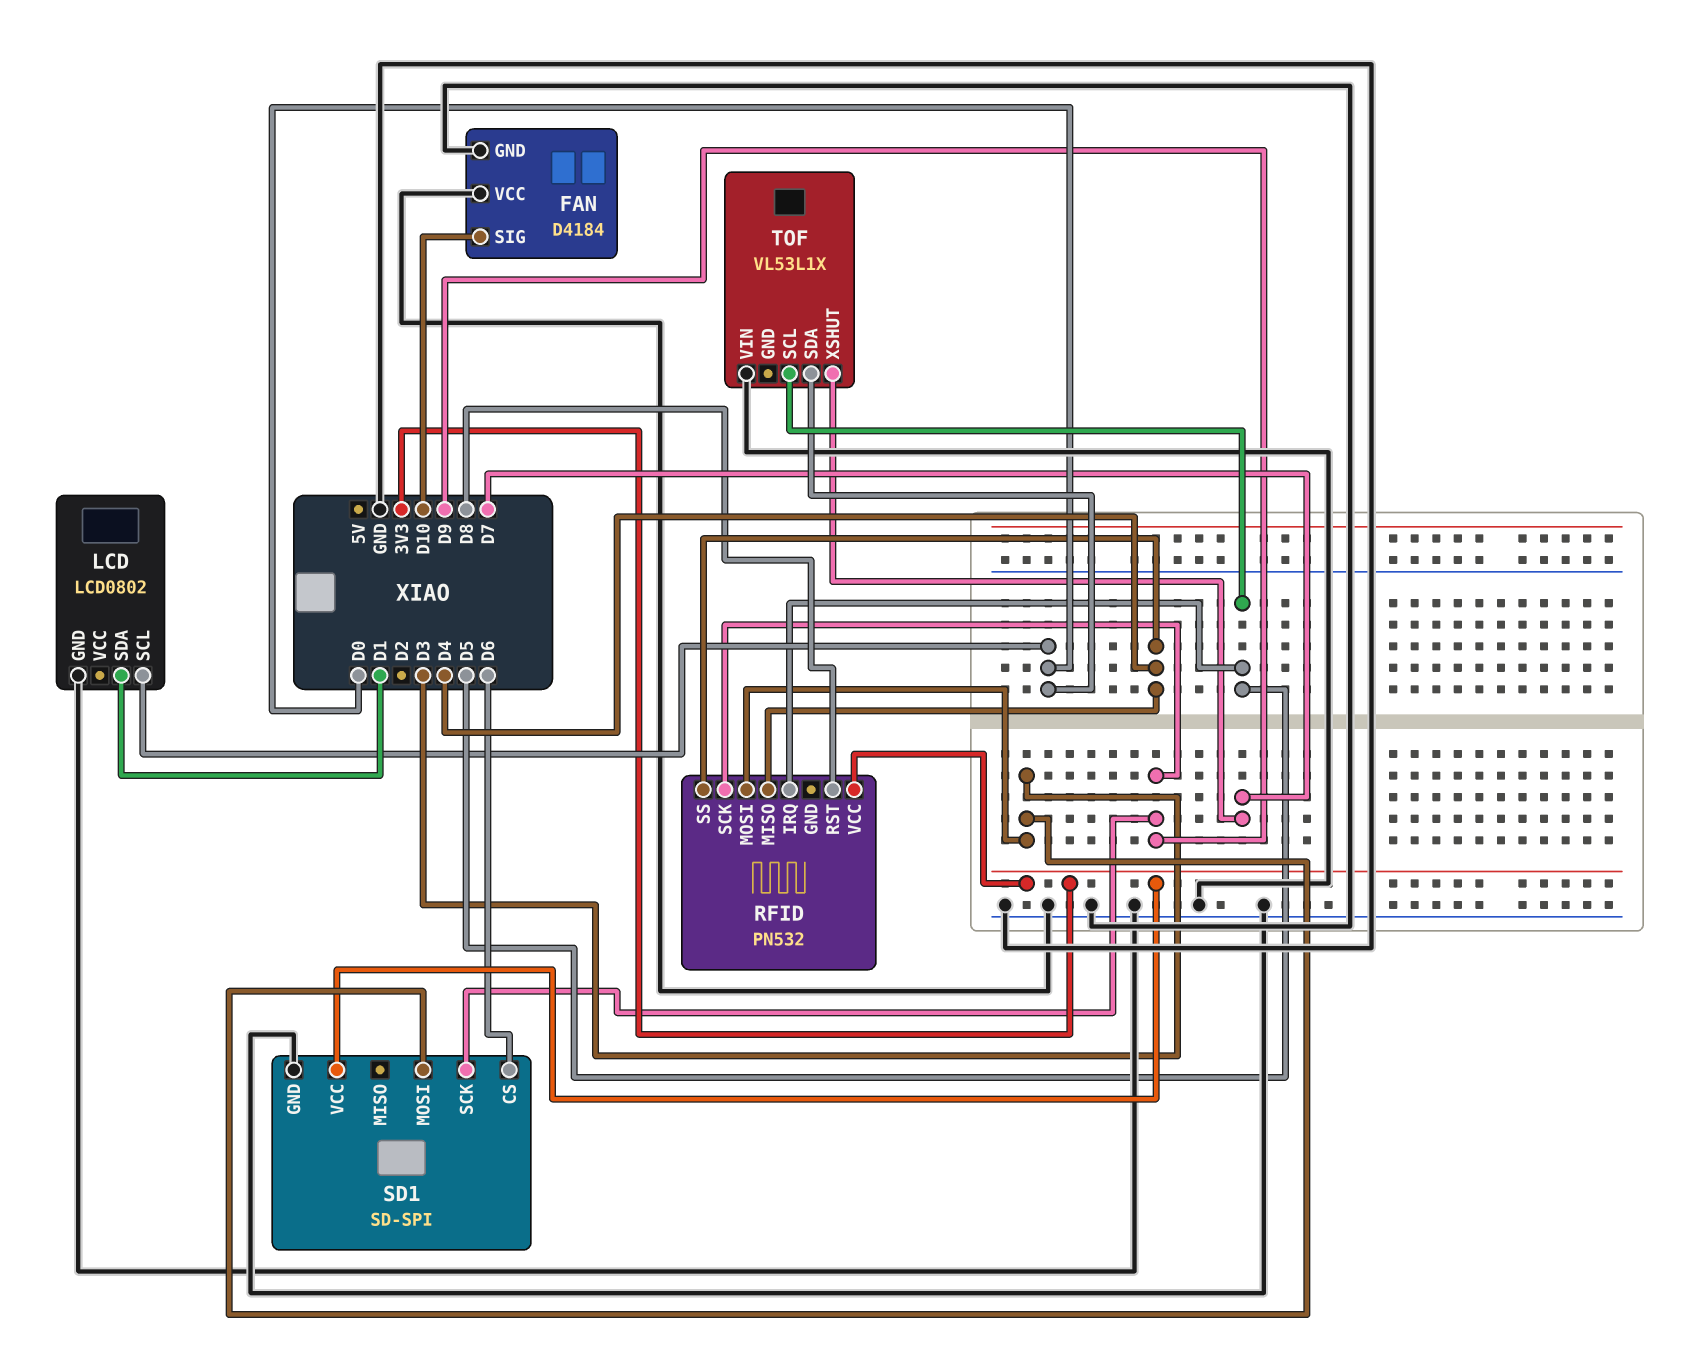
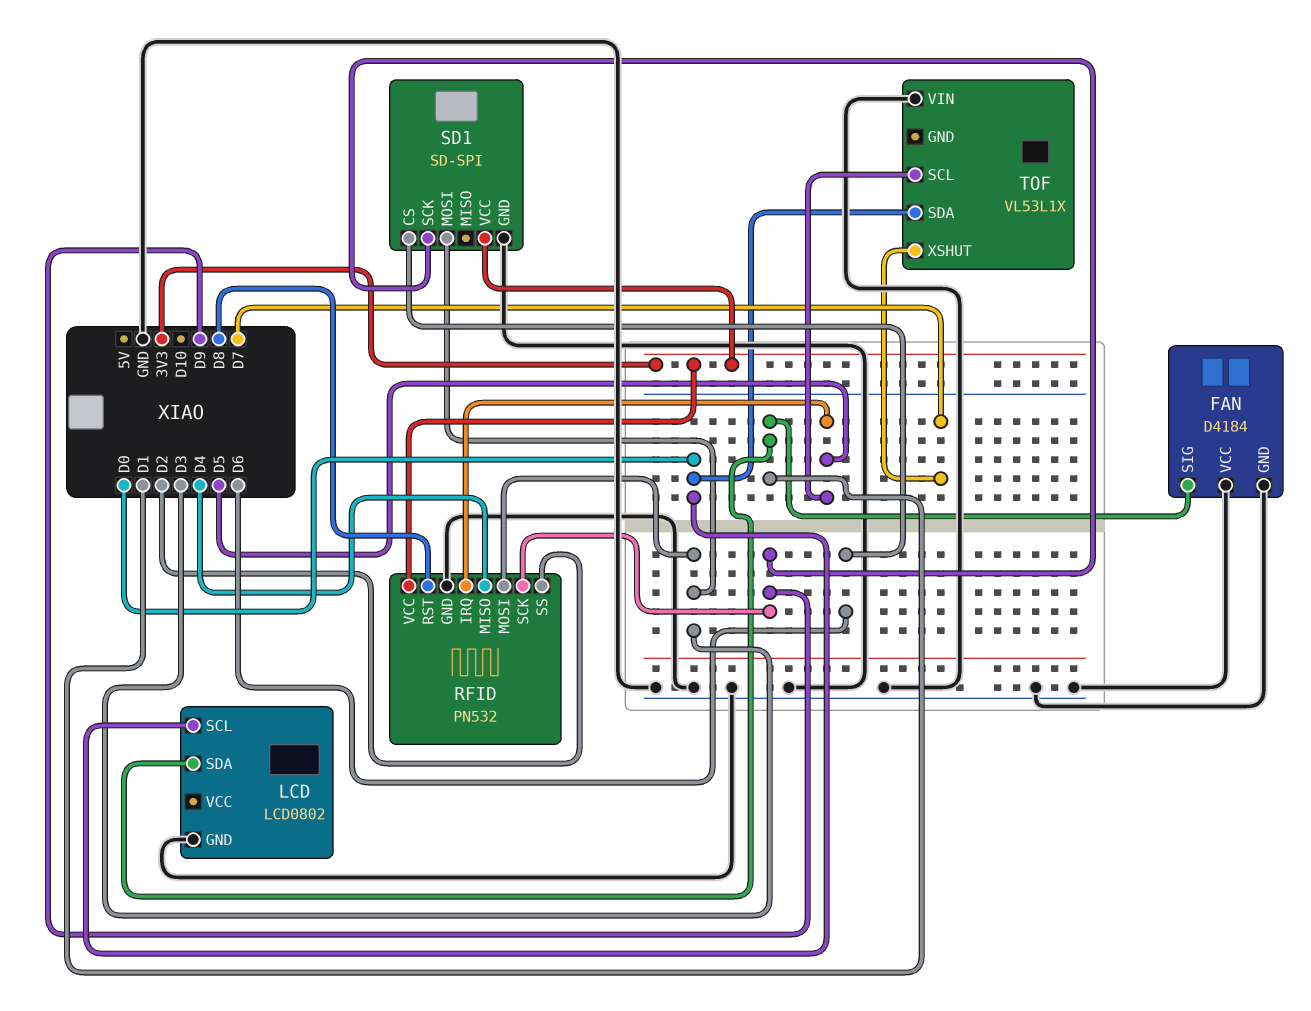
FAN pin SIG: D10 -> D1
RFID pin GND: none -> GND
RFID pin SS: D4 -> D2

